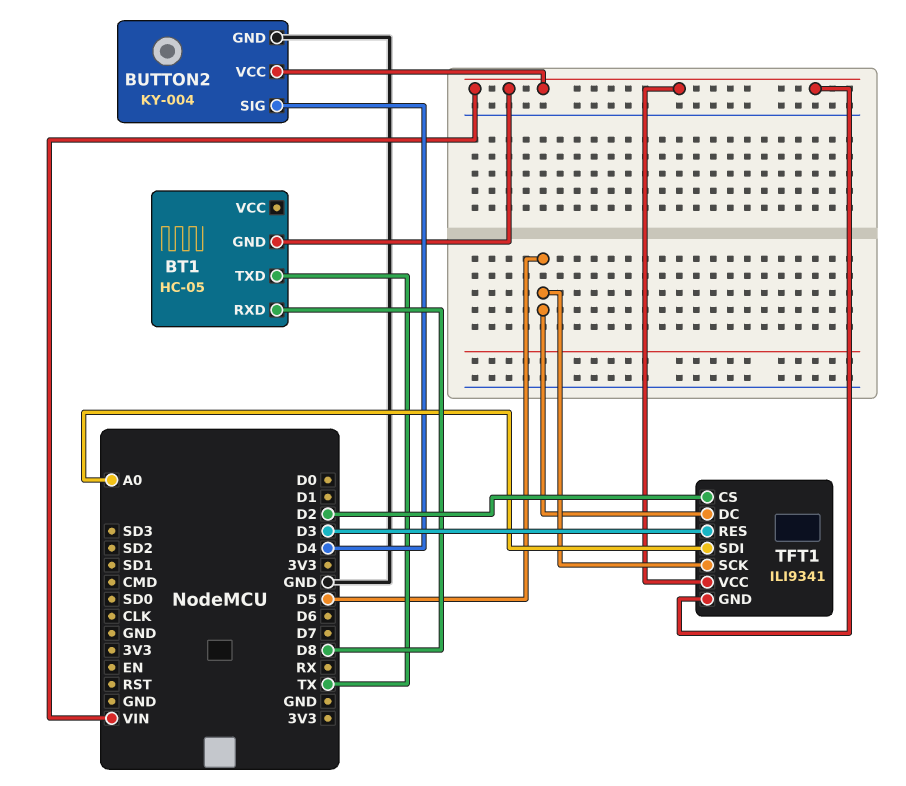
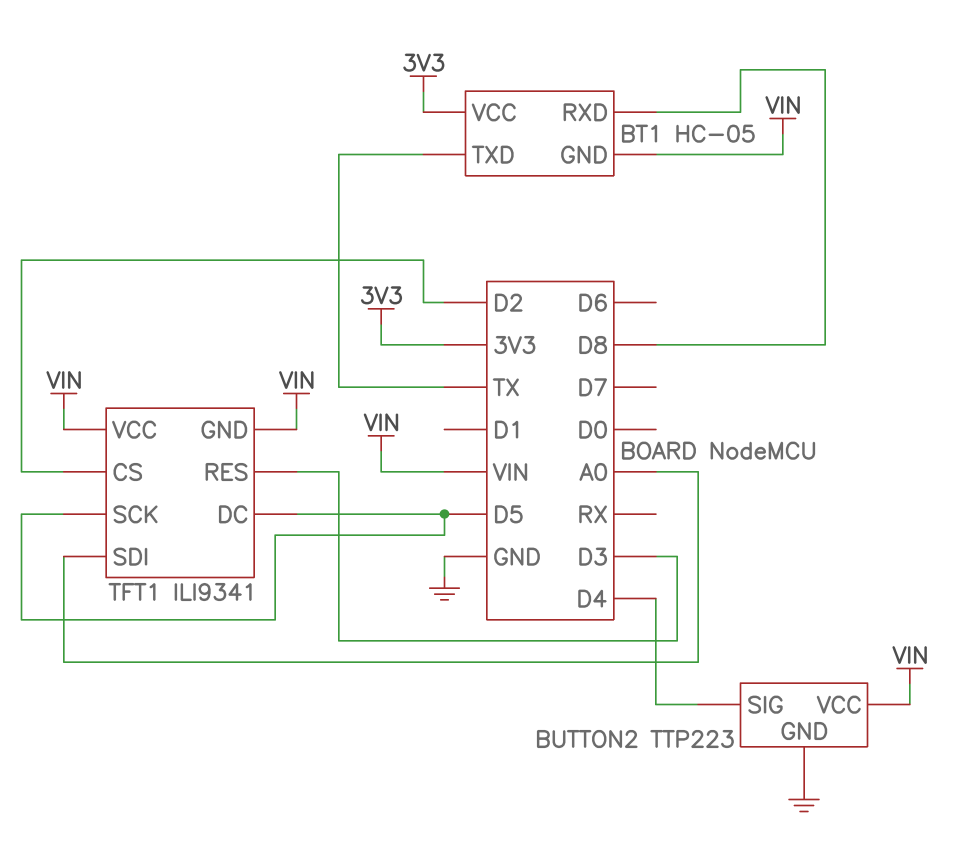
BT1 pin VCC: none -> 3V3
BUTTON2: KY-004 -> TTP223

